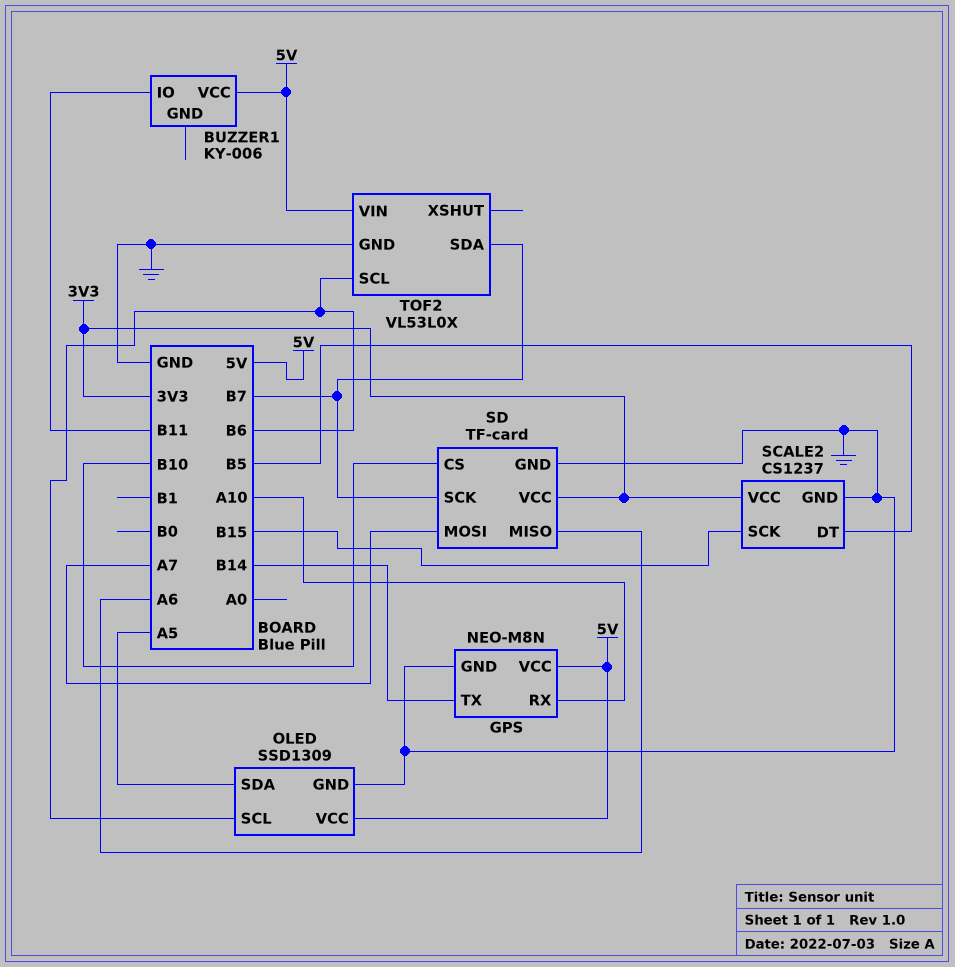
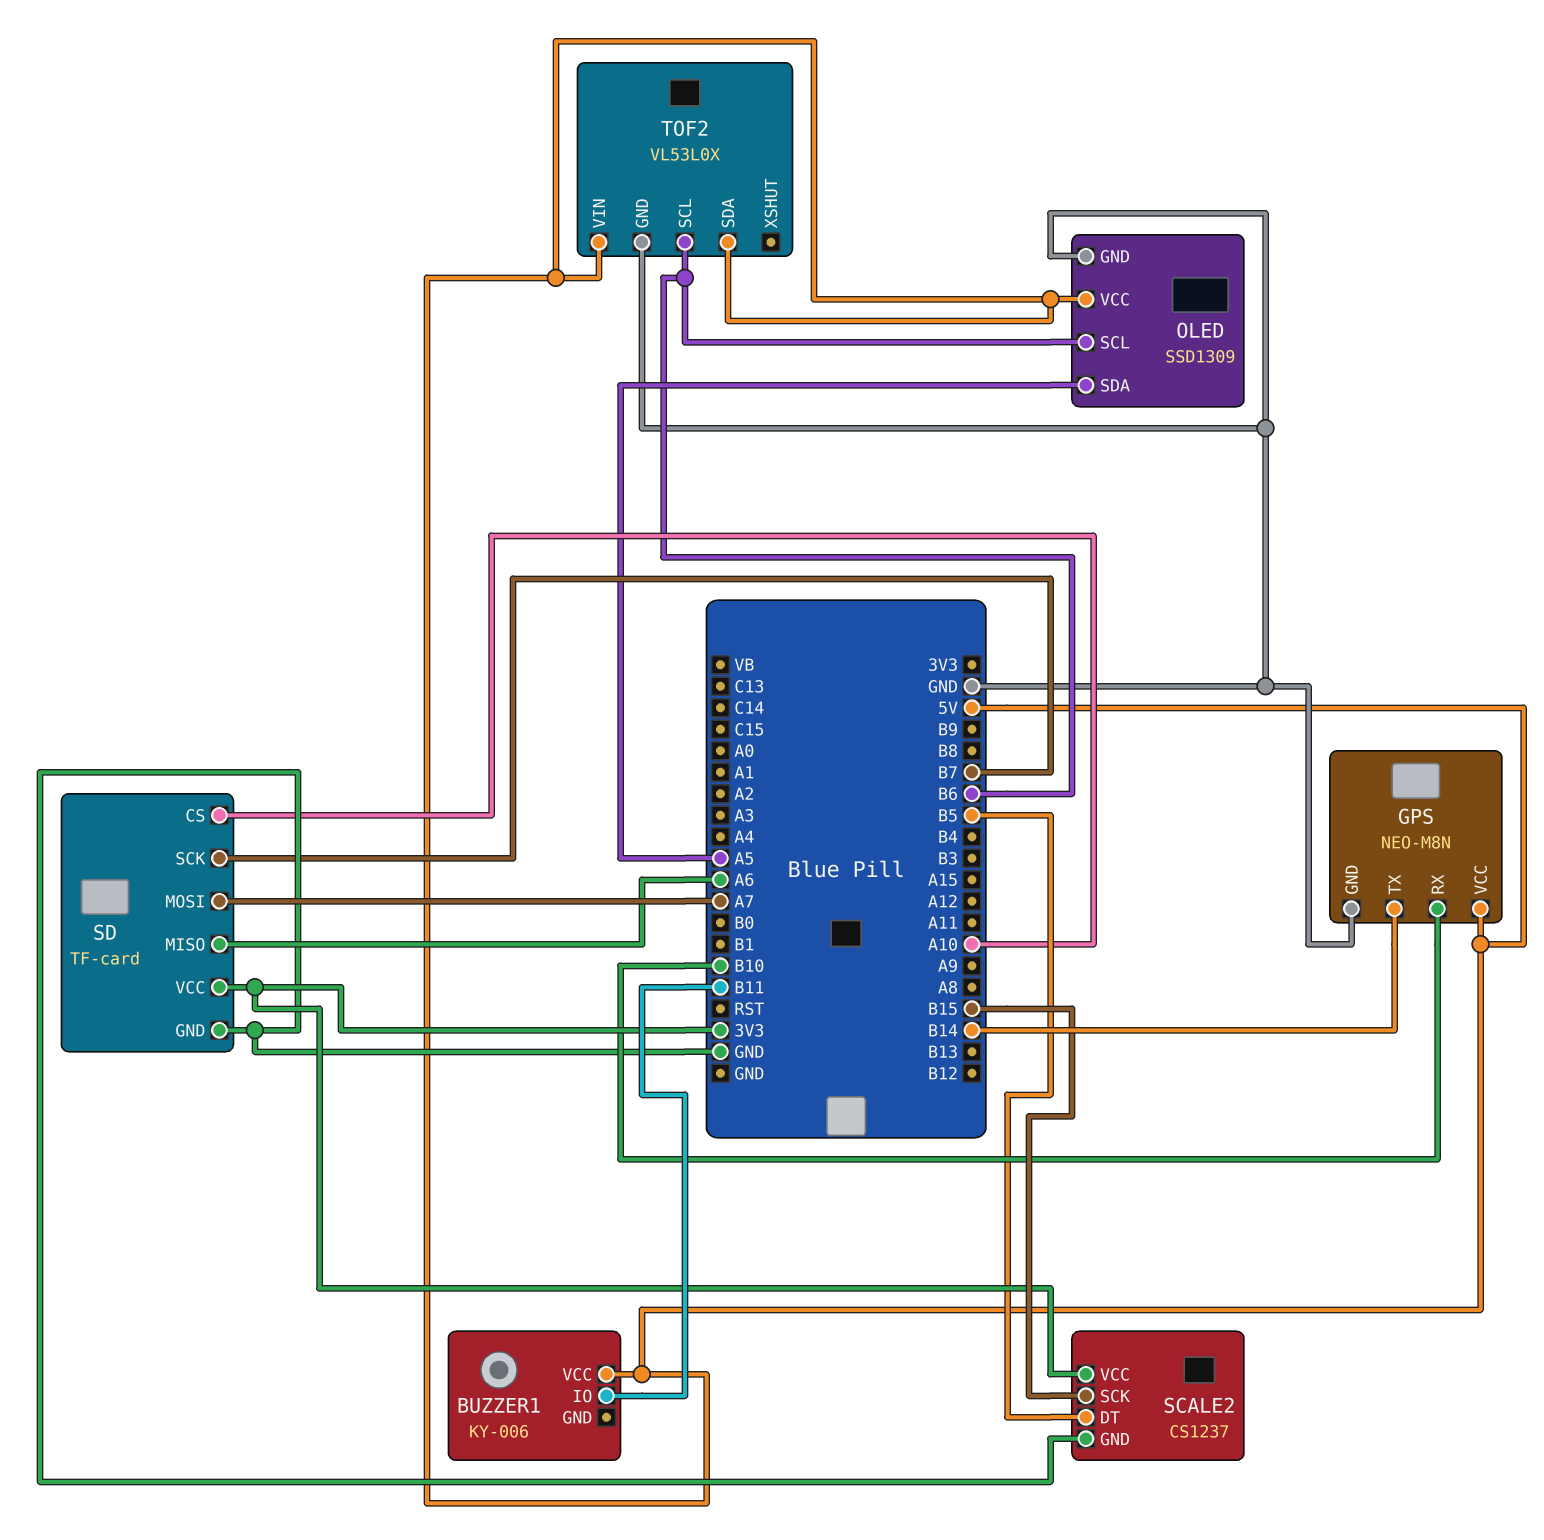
GPS pin RX: A10 -> B10
SD pin CS: B10 -> A10
TOF2 pin SDA: B7 -> 5V

